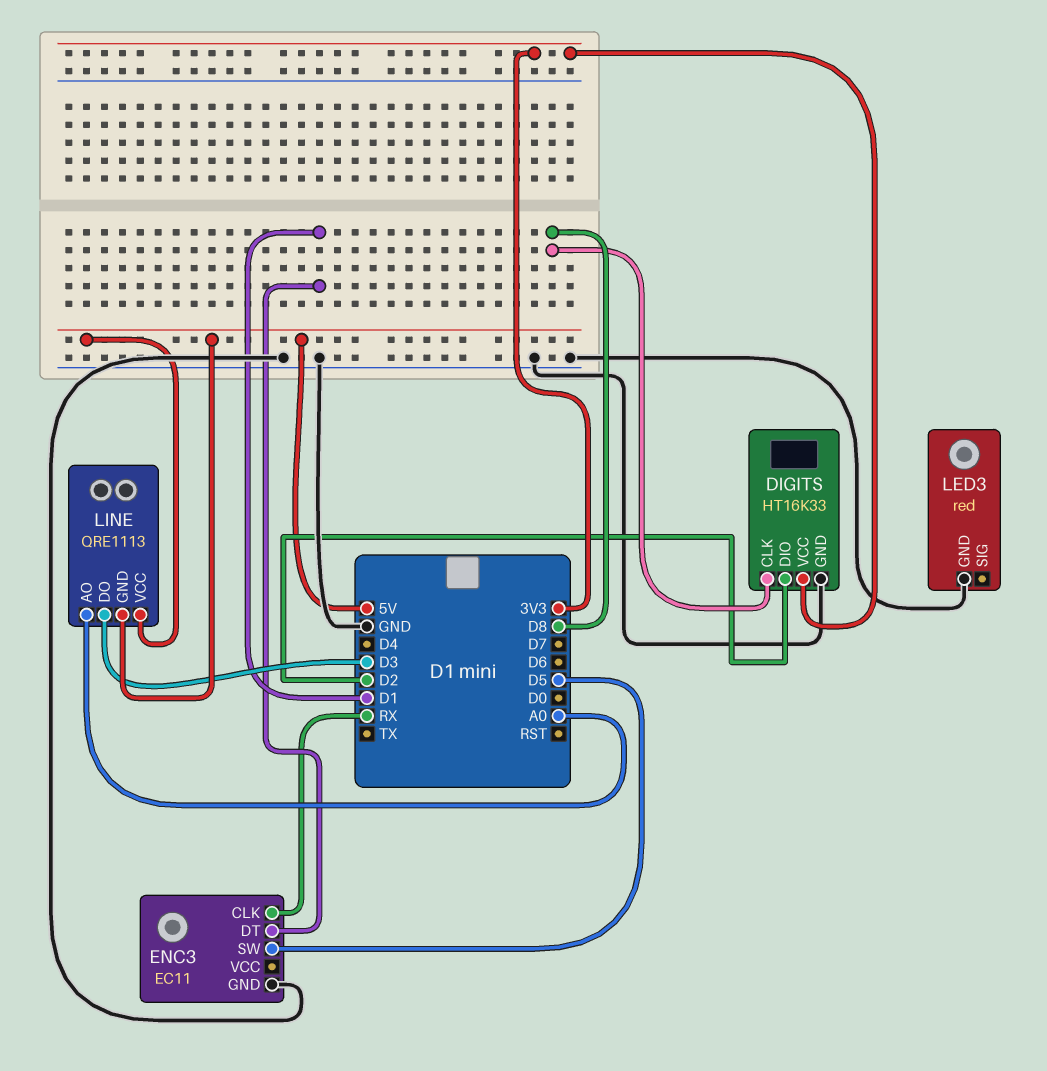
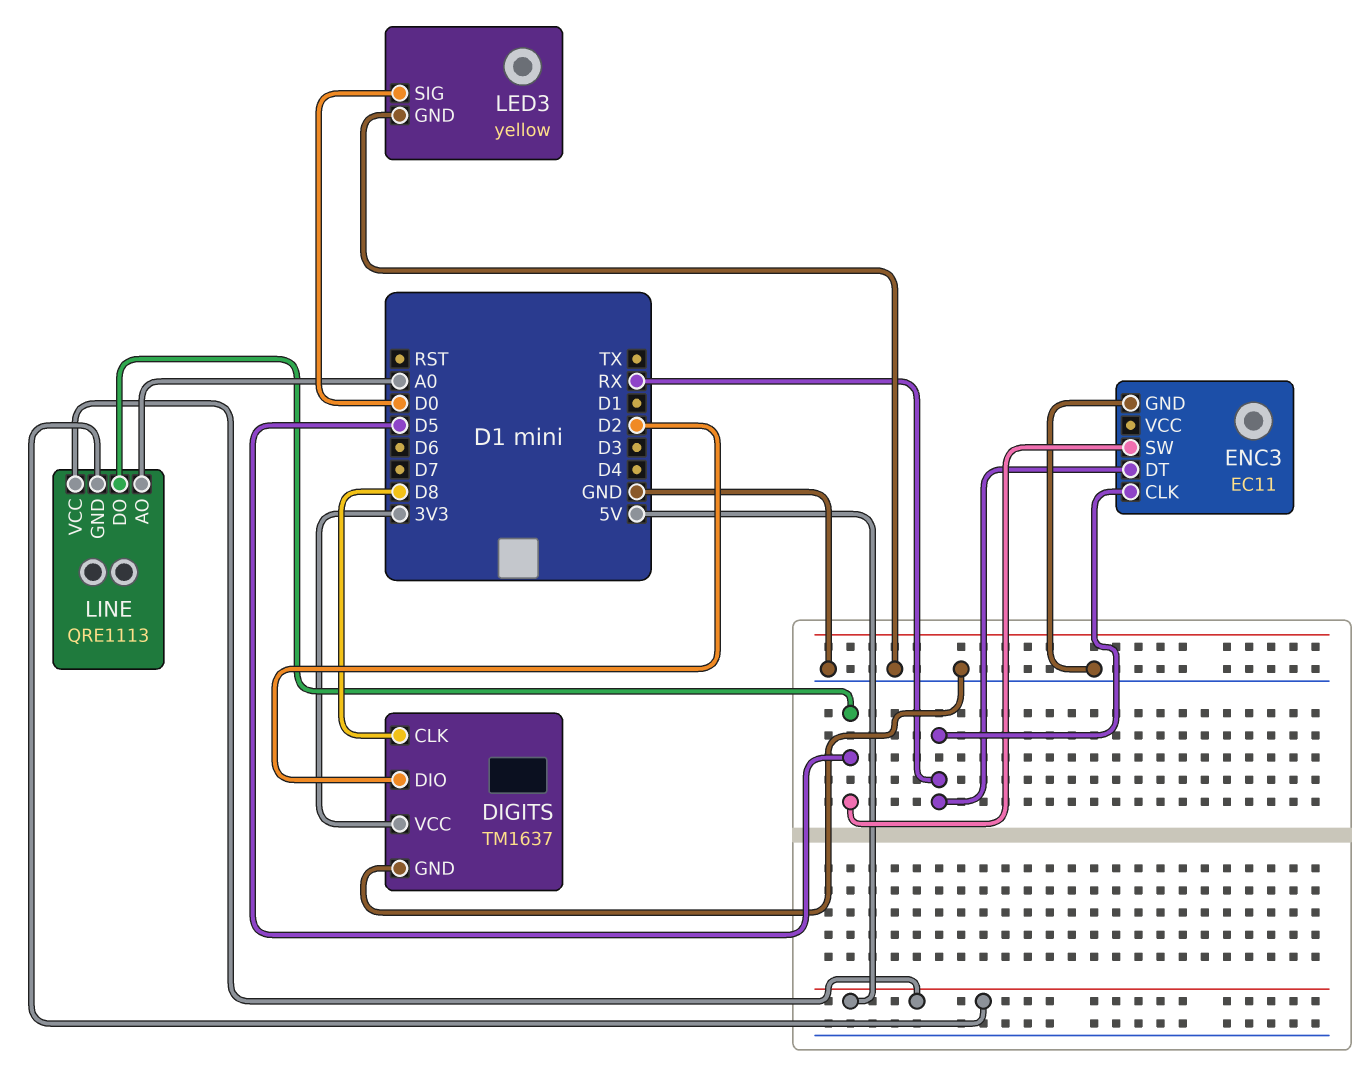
DIGITS: HT16K33 -> TM1637
ENC3 pin DT: D1 -> RX
LED3: red -> yellow
LED3 pin SIG: none -> D0
LINE pin DO: D3 -> D5

